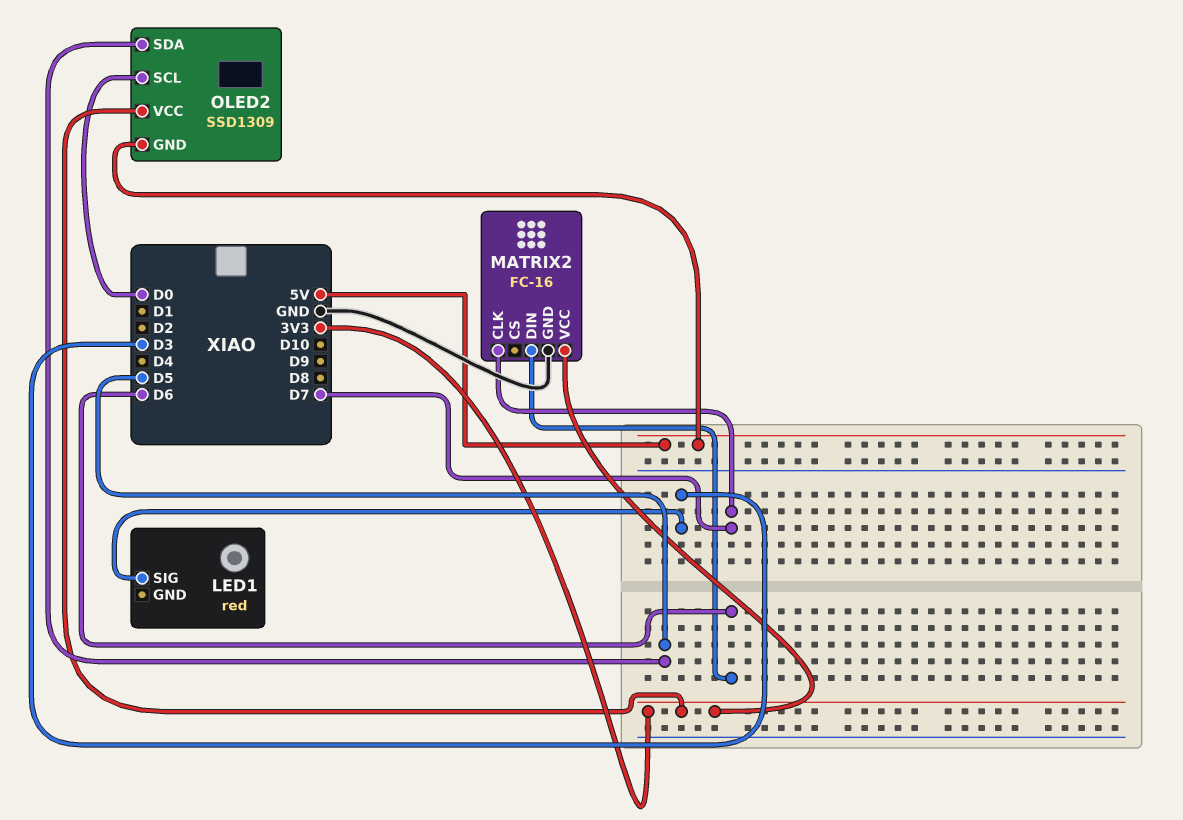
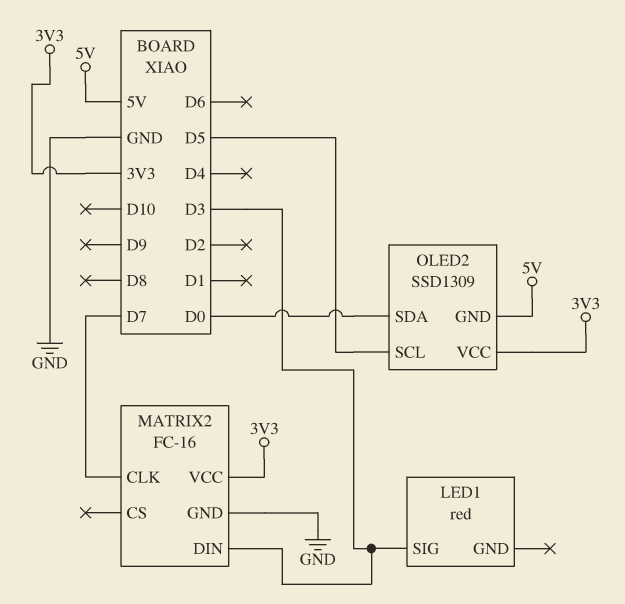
MATRIX2 pin DIN: D6 -> D3
OLED2 pin SCL: D0 -> D5
OLED2 pin SDA: D5 -> D0

